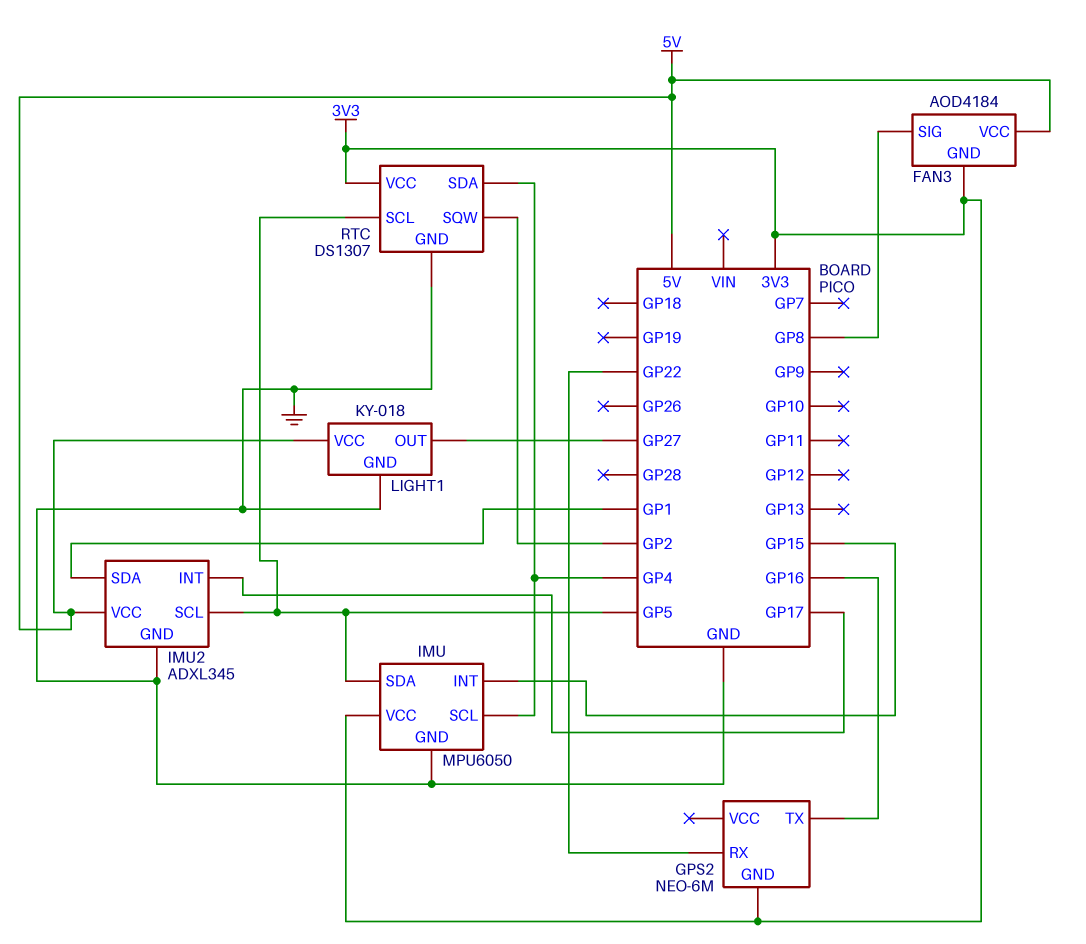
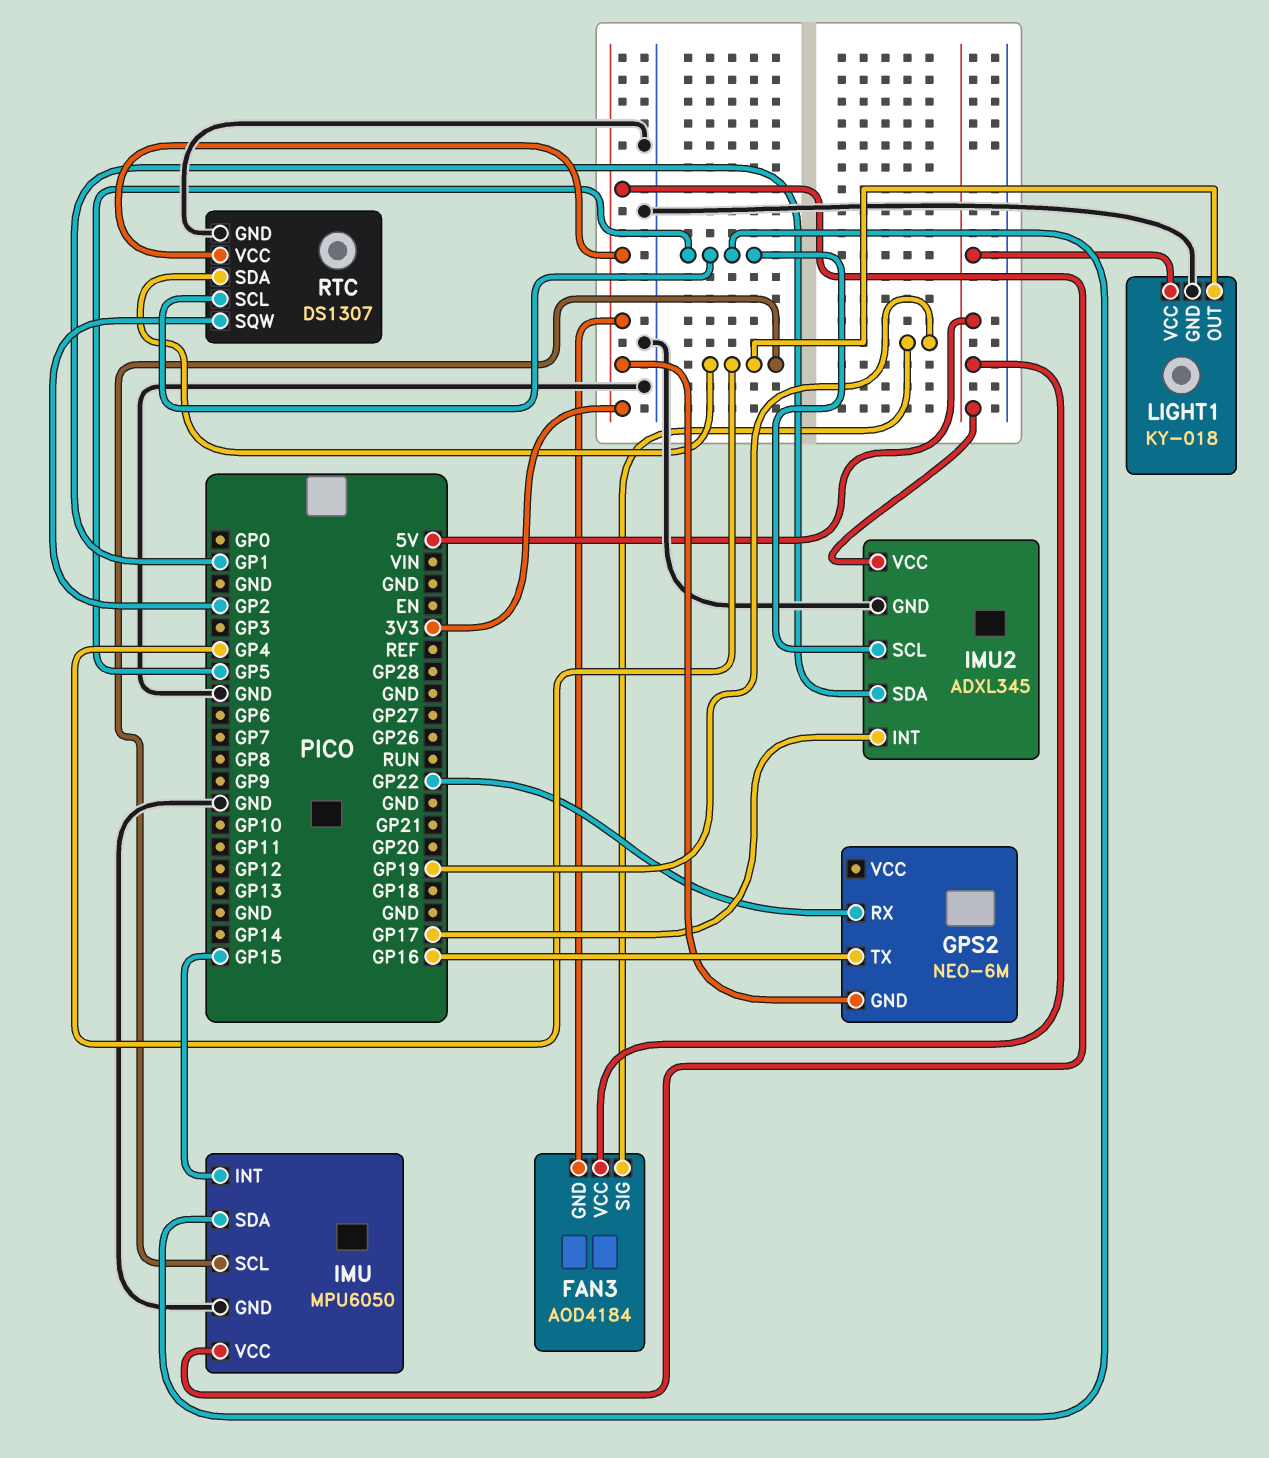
FAN3 pin SIG: GP8 -> GP19
LIGHT1 pin OUT: GP27 -> GP4

